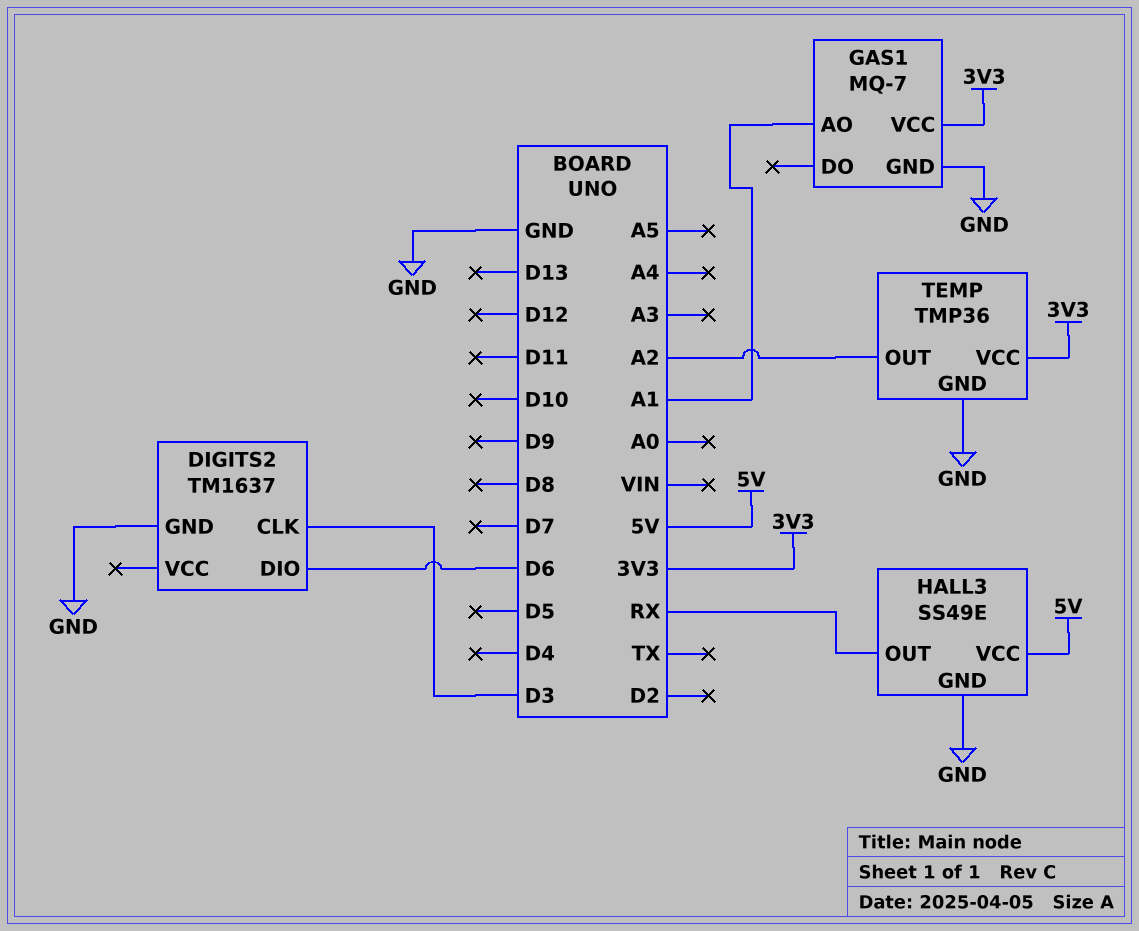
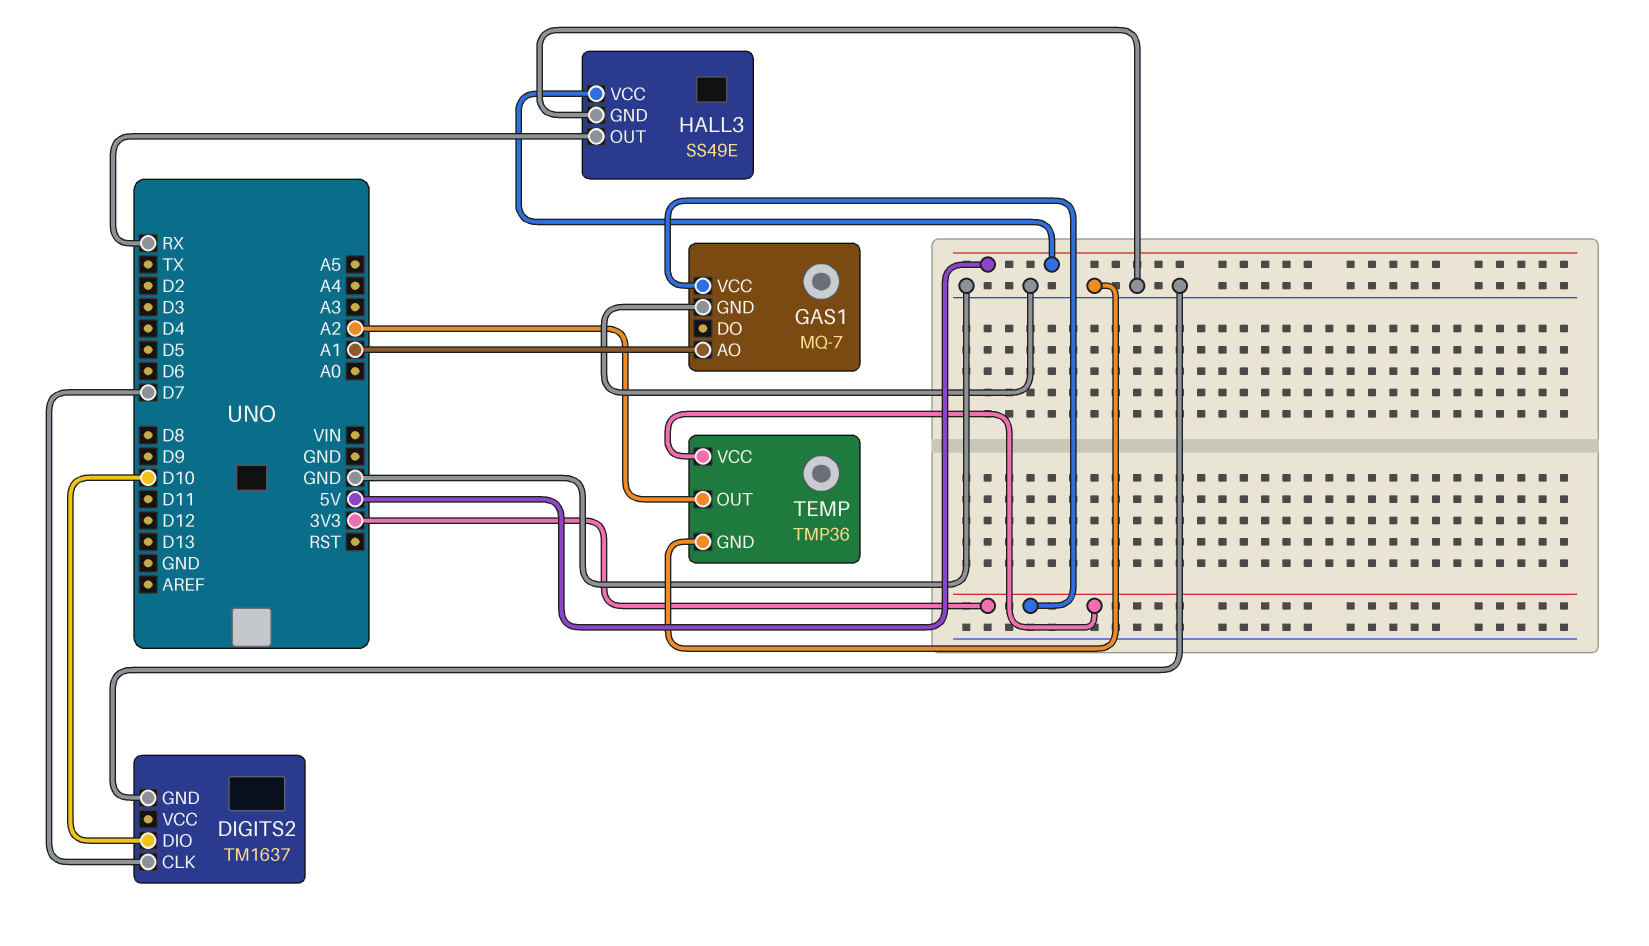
DIGITS2 pin CLK: D3 -> D7
DIGITS2 pin DIO: D6 -> D10

